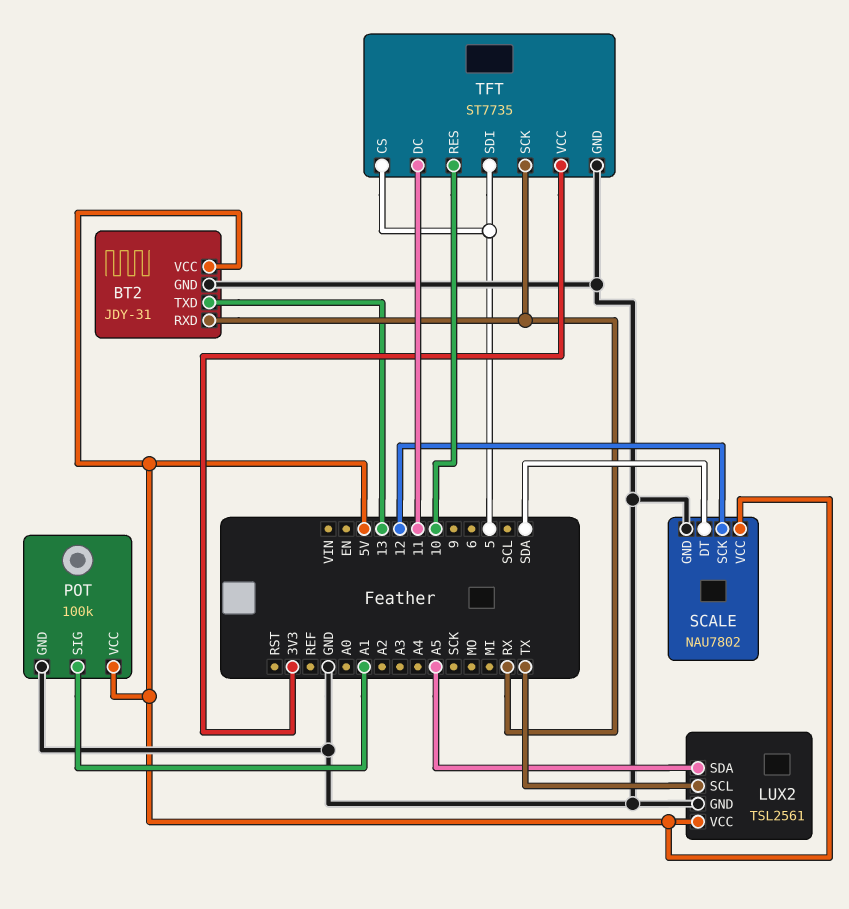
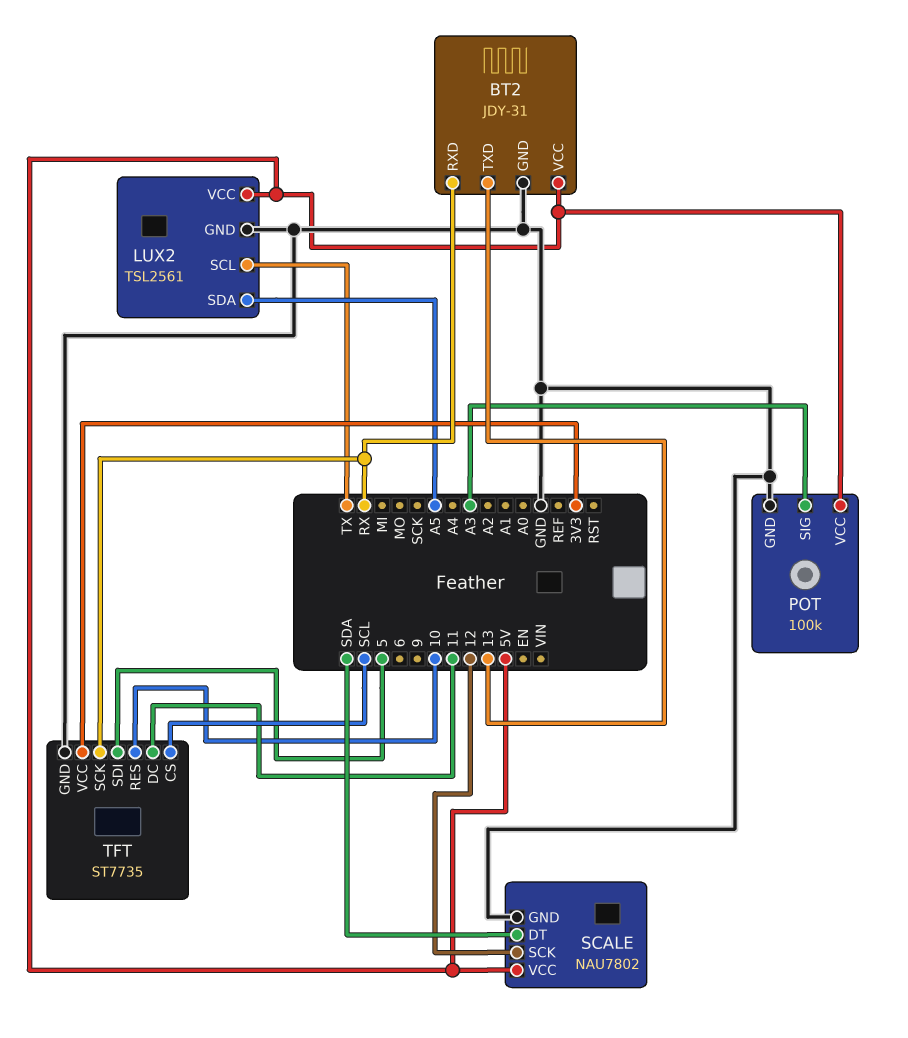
POT pin SIG: A1 -> A3
TFT pin CS: 5 -> SCL

